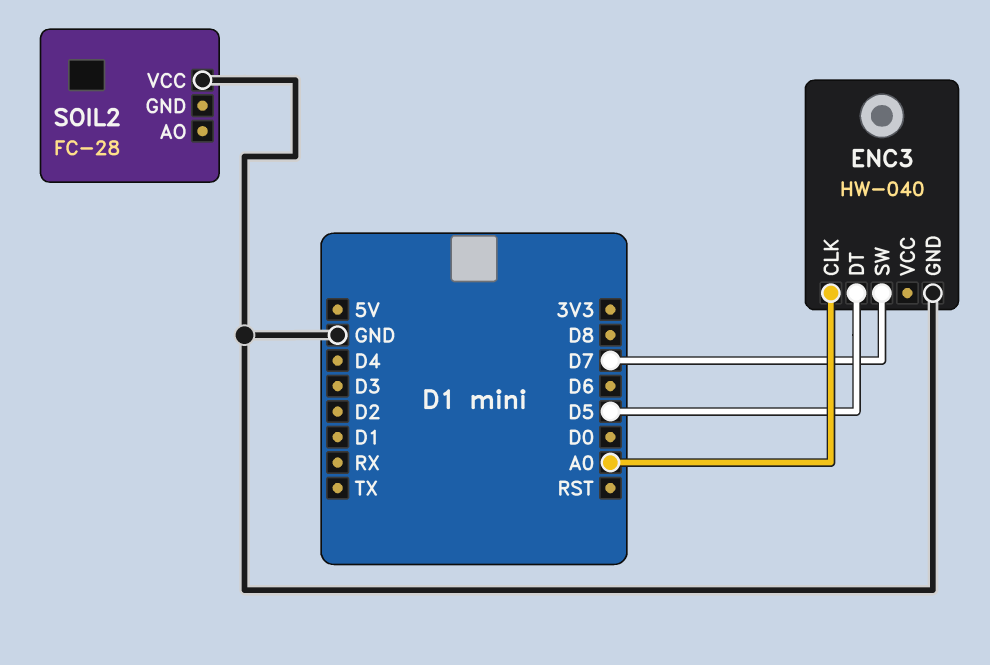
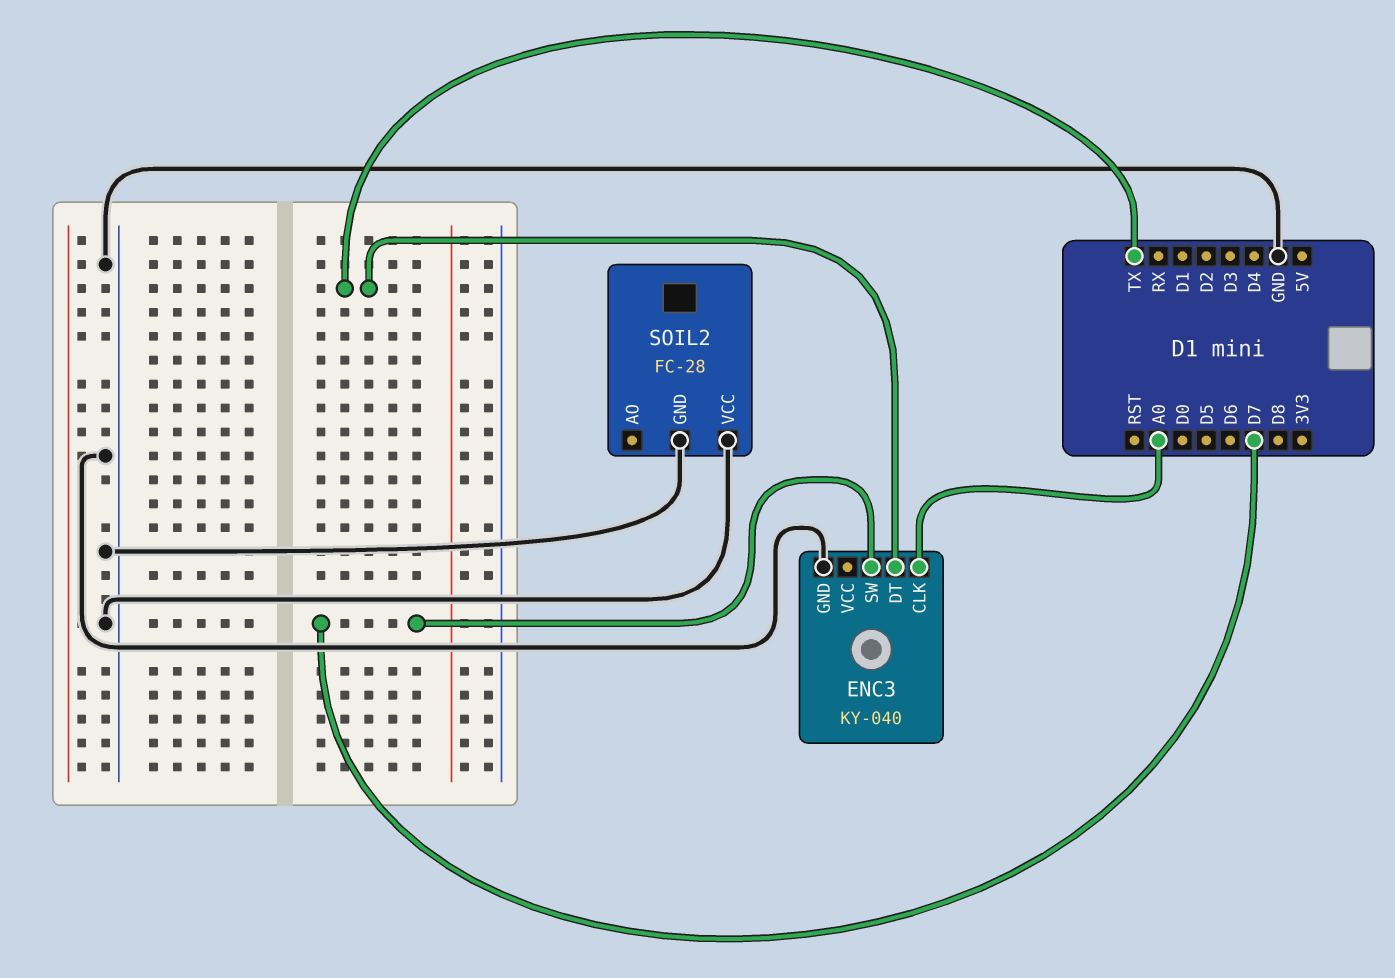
ENC3: HW-040 -> KY-040
ENC3 pin DT: D5 -> TX
SOIL2 pin GND: none -> GND

